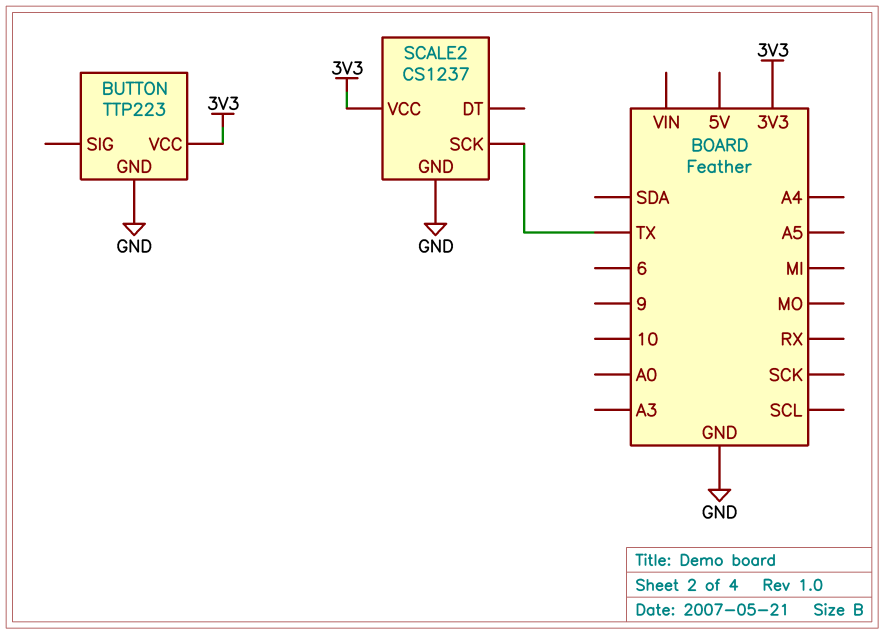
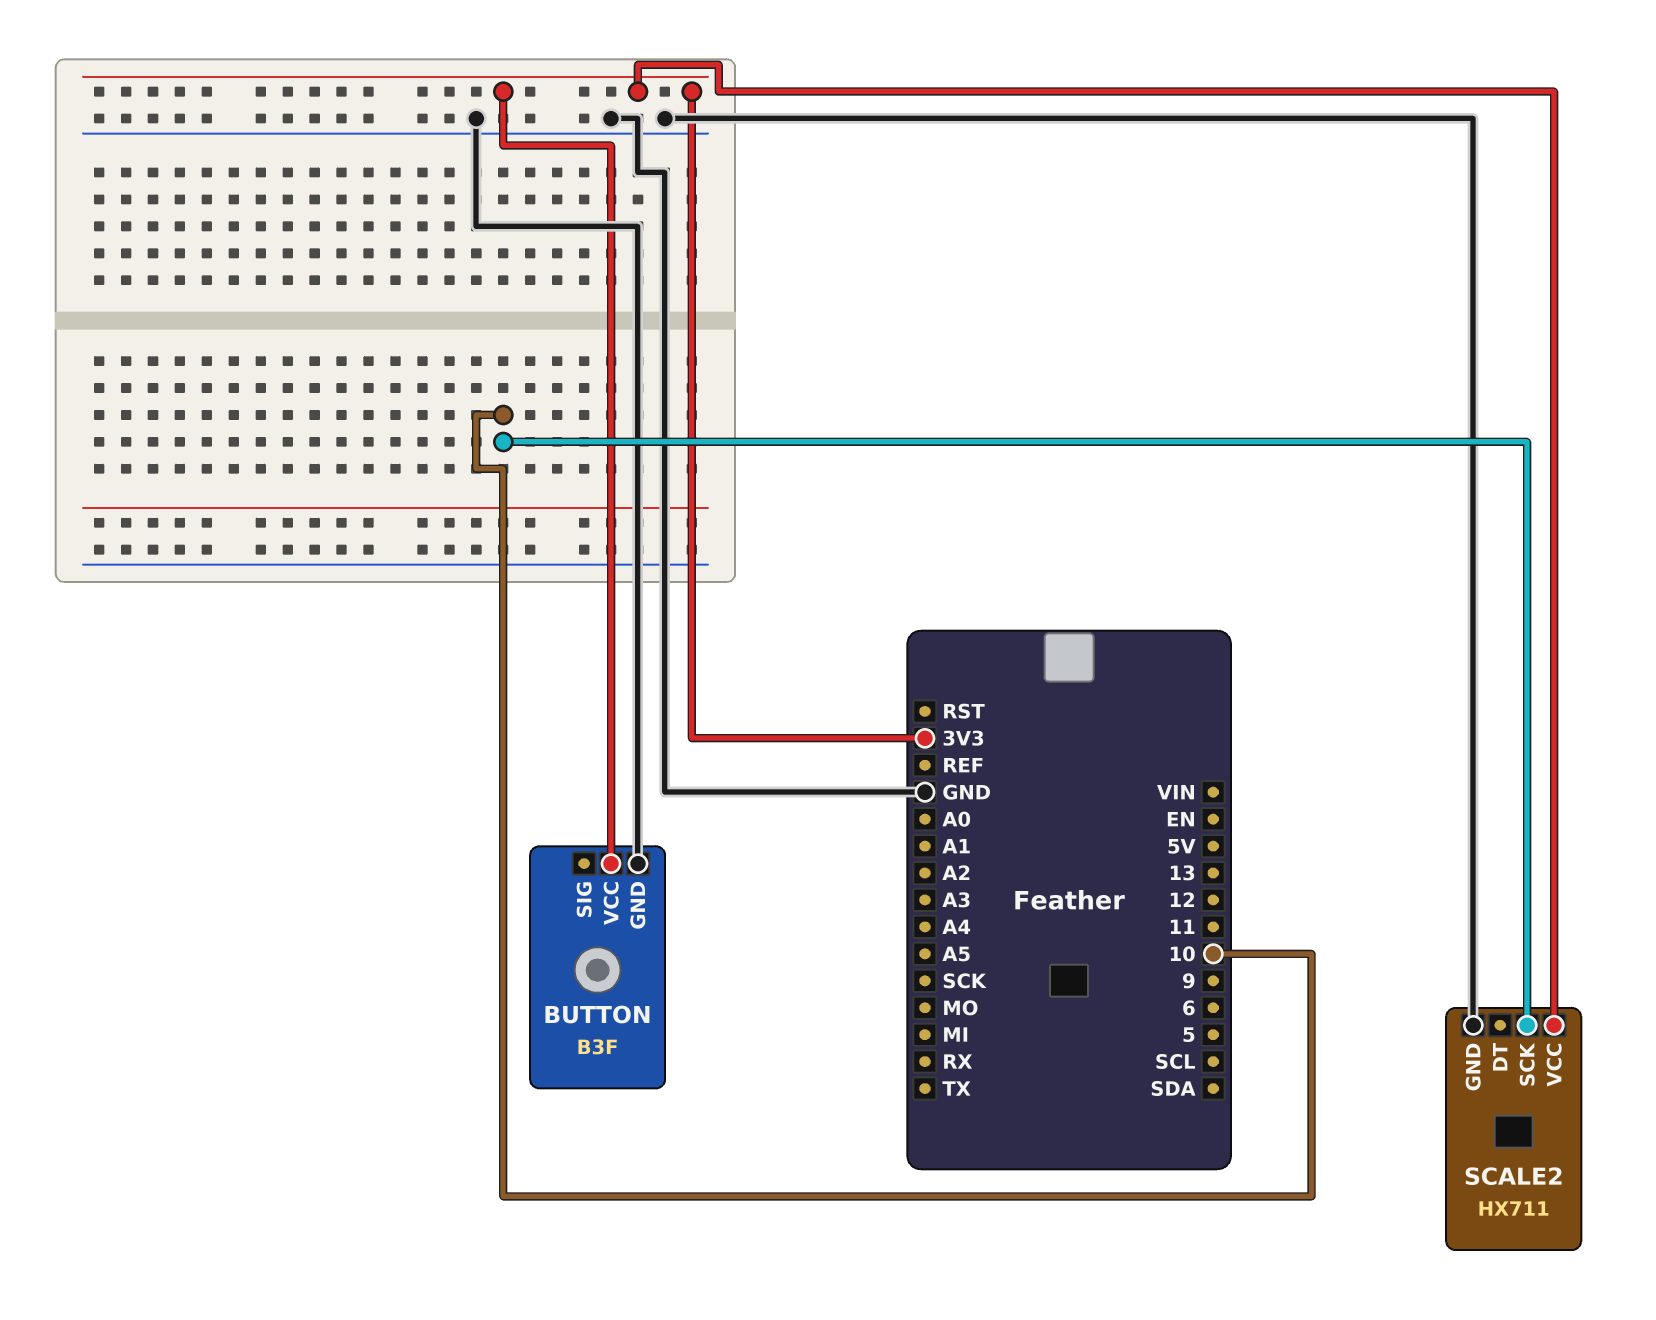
BUTTON: TTP223 -> B3F
SCALE2: CS1237 -> HX711
SCALE2 pin SCK: TX -> 10

